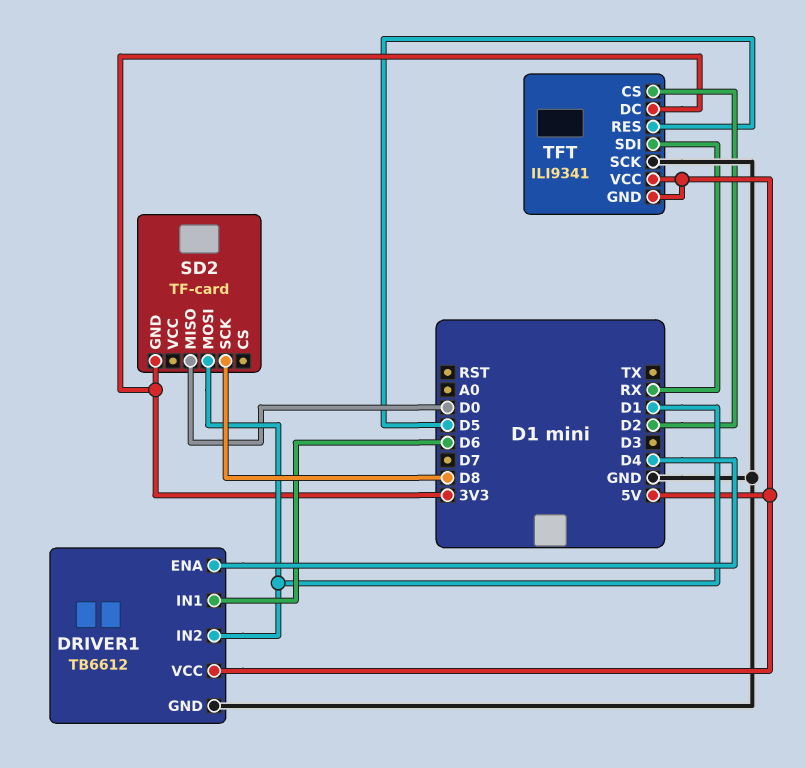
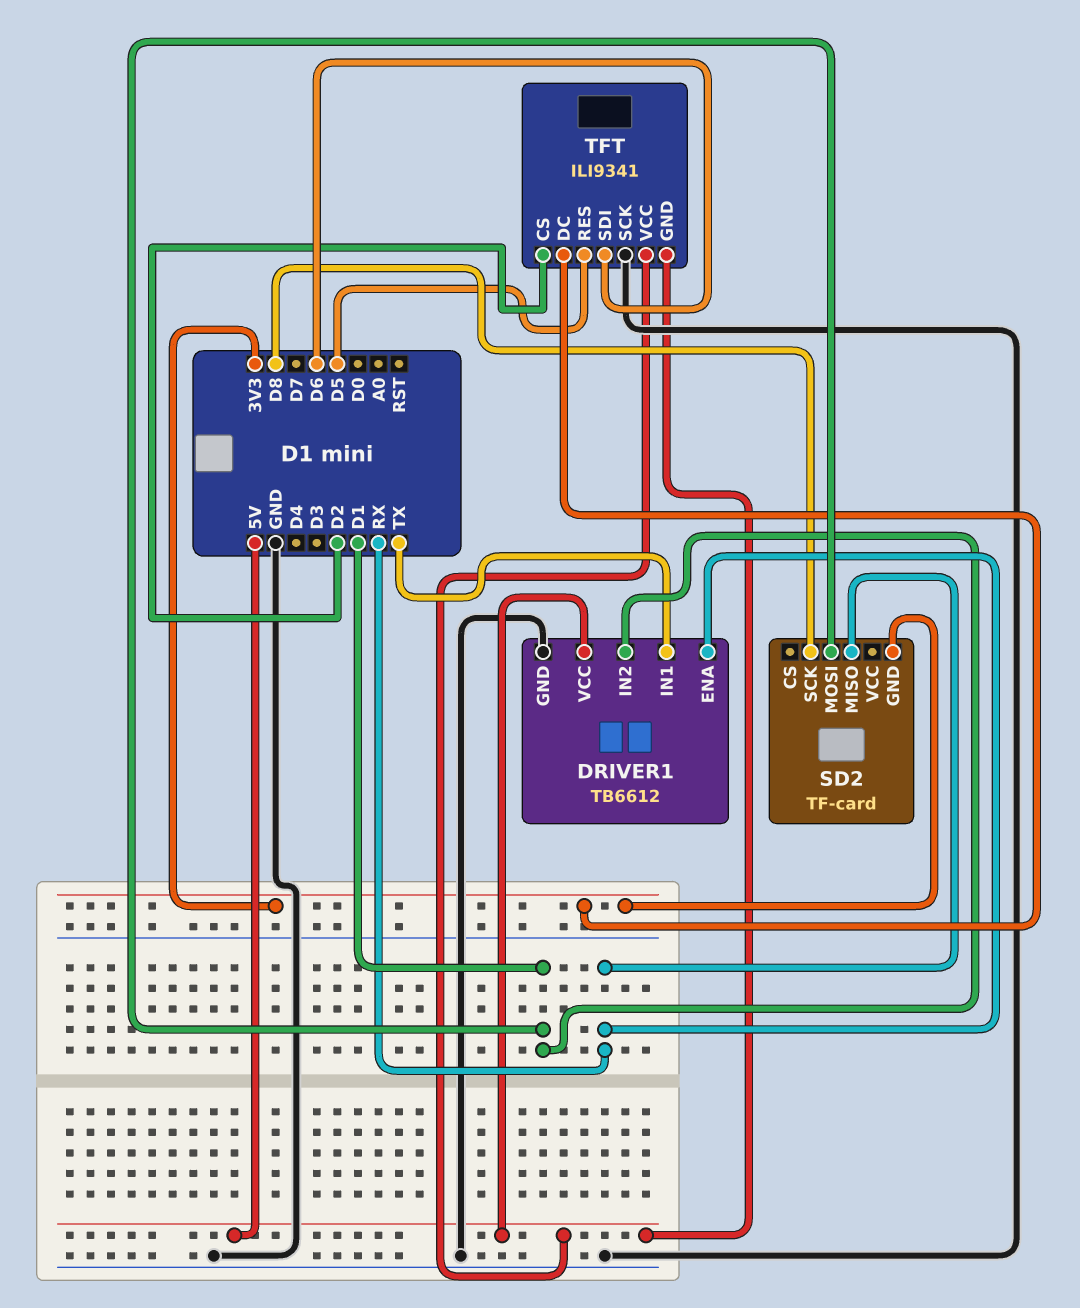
DRIVER1 pin ENA: D4 -> RX
DRIVER1 pin IN1: D6 -> TX
SD2 pin MISO: D0 -> RX
TFT pin SDI: RX -> D6

